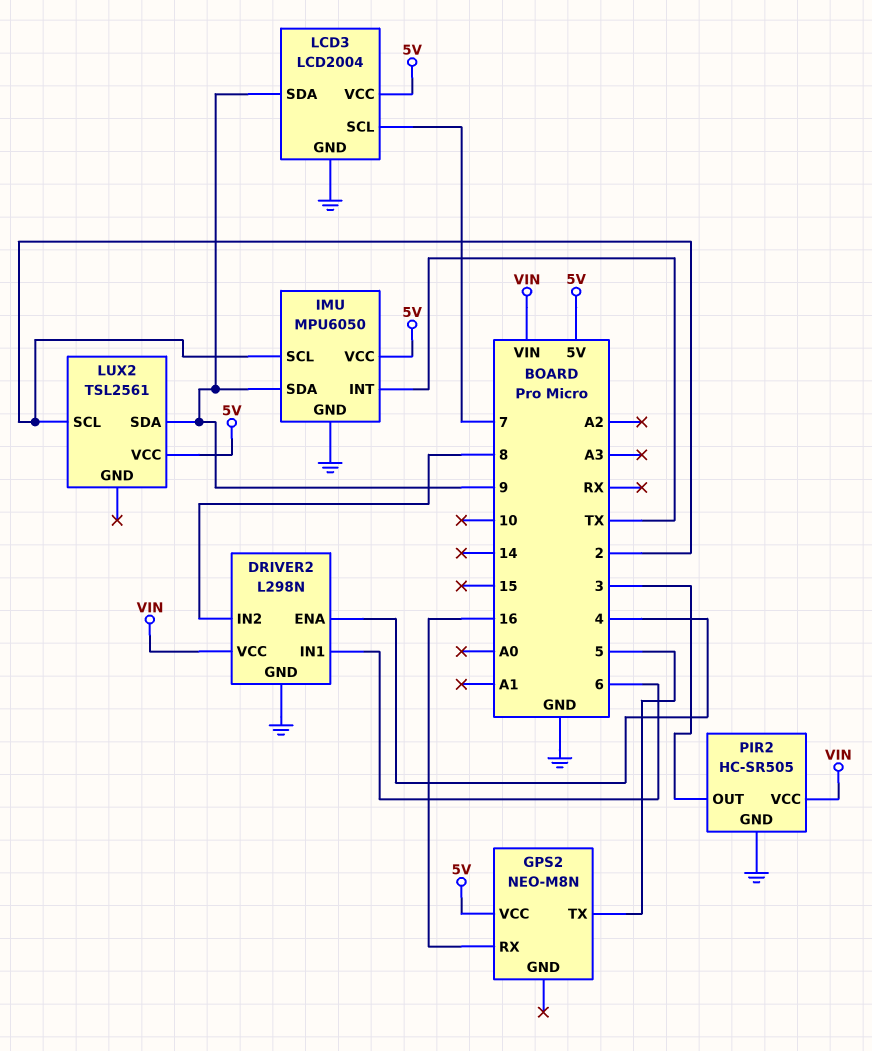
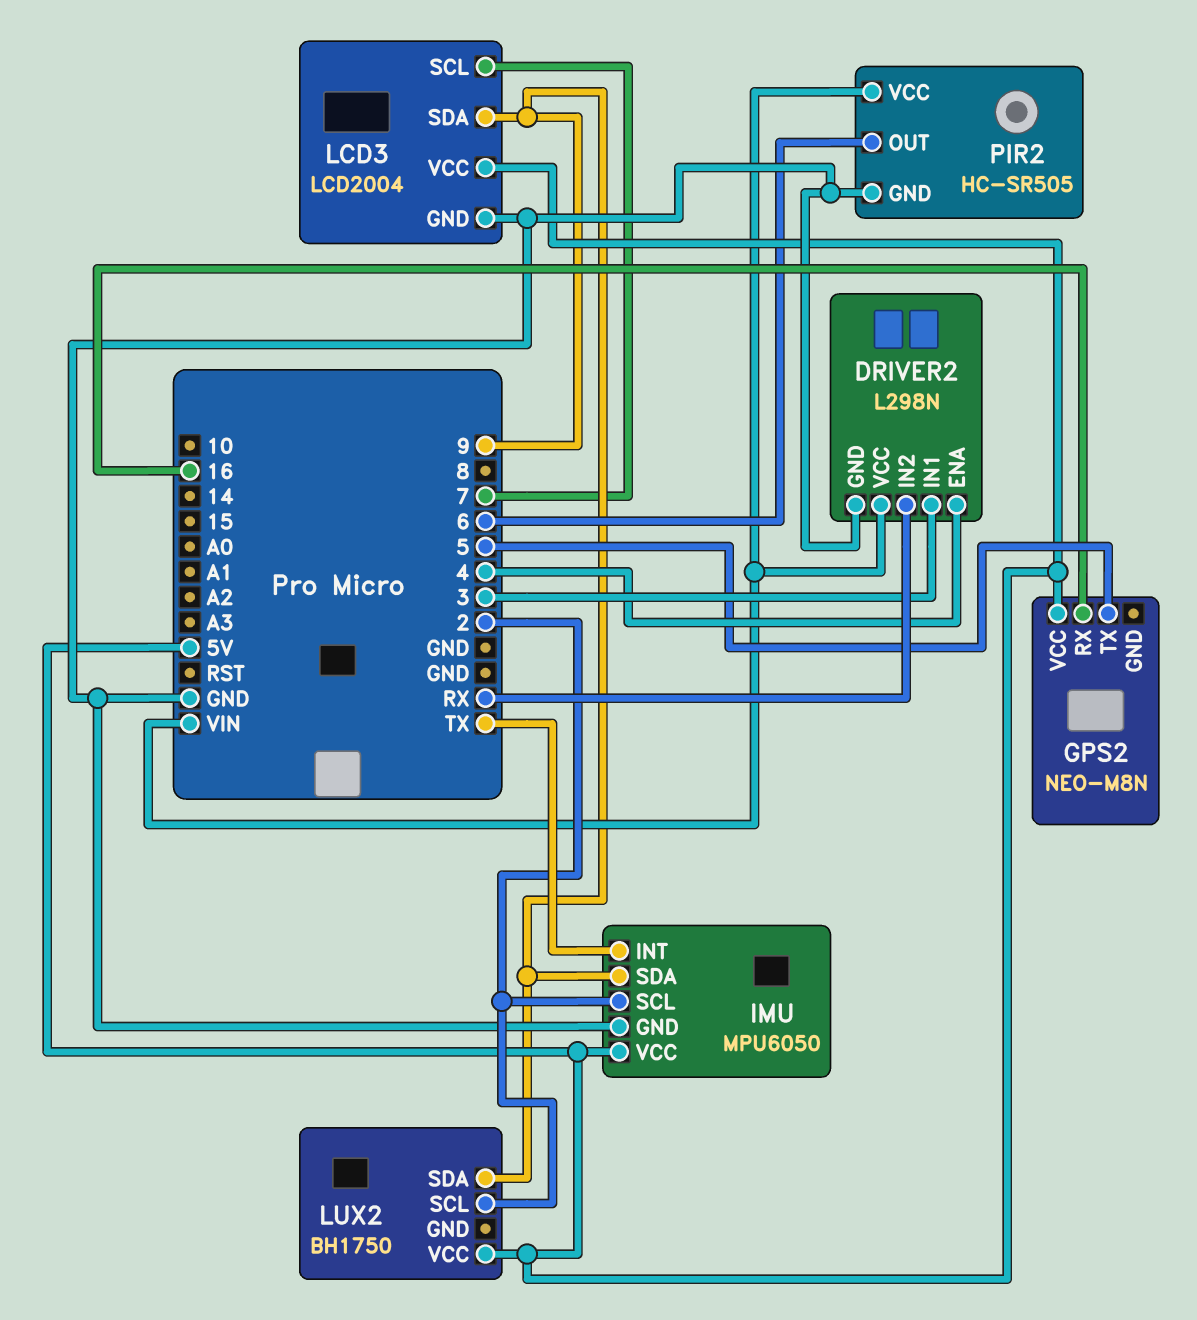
DRIVER2 pin IN1: 6 -> 3
DRIVER2 pin IN2: 8 -> RX
LUX2: TSL2561 -> BH1750
PIR2 pin OUT: 3 -> 6

